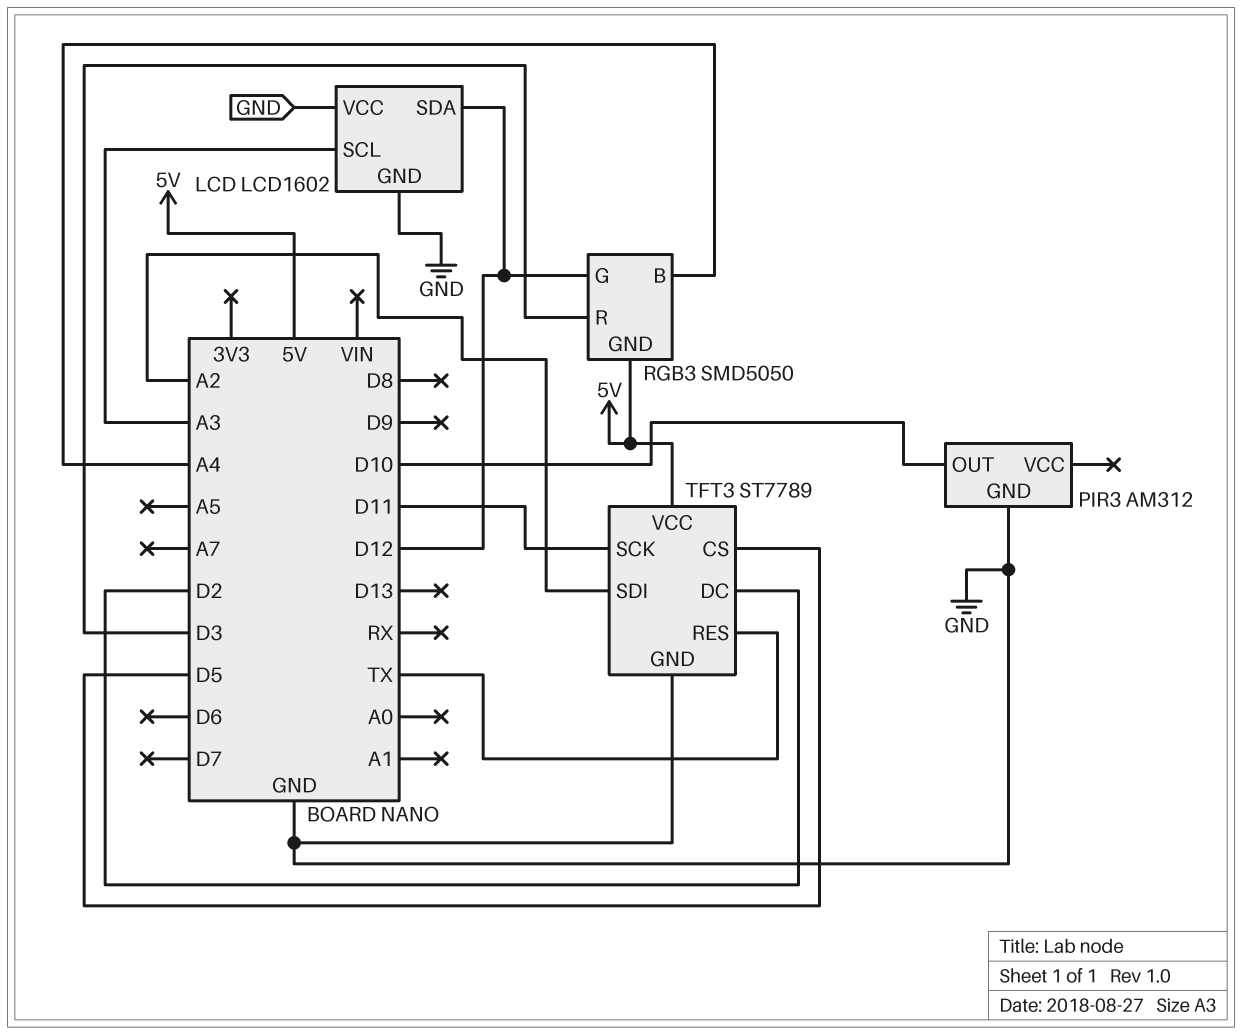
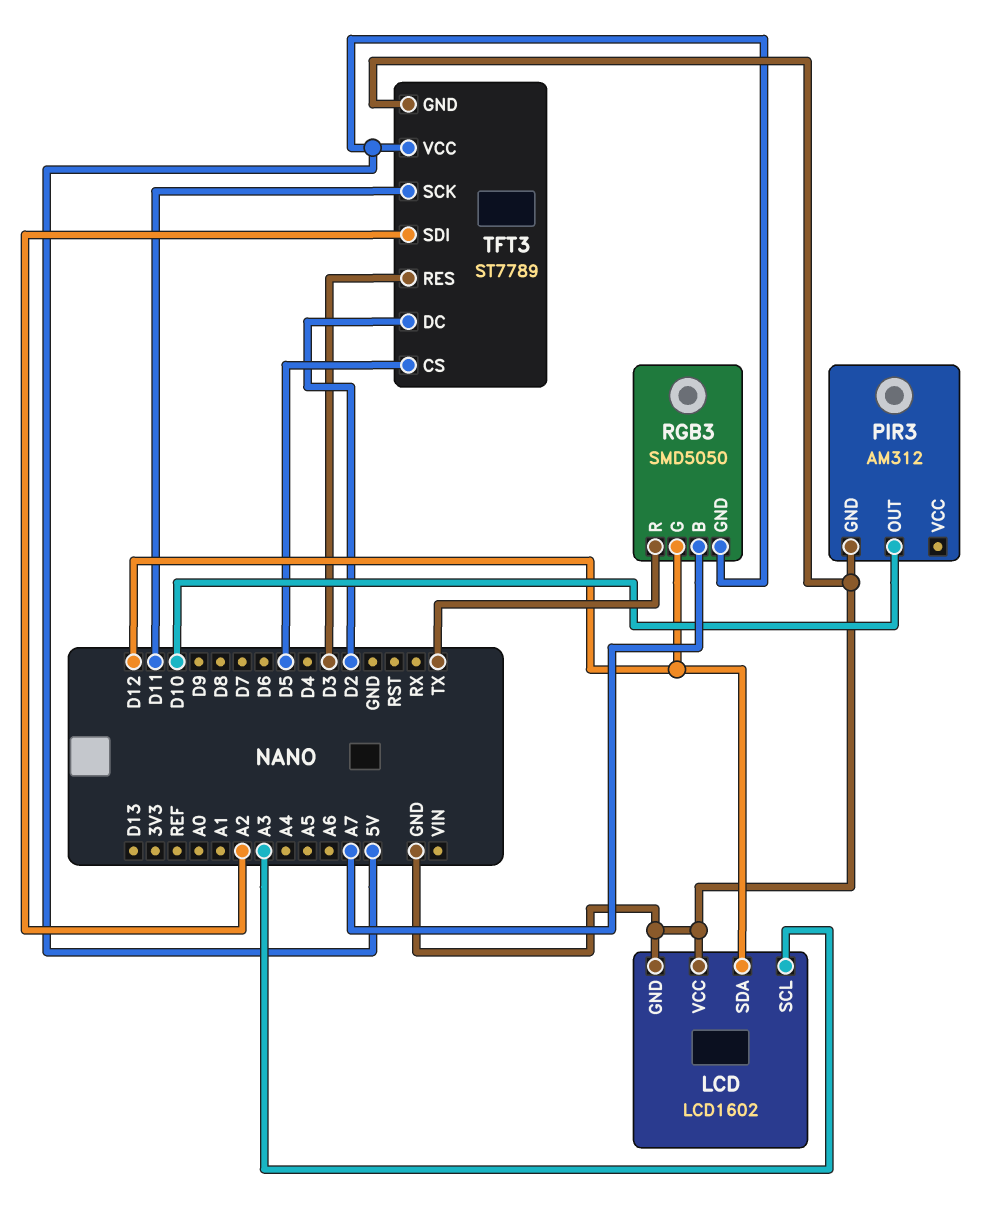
RGB3 pin B: A4 -> A7
RGB3 pin R: D3 -> TX
TFT3 pin RES: TX -> D3

